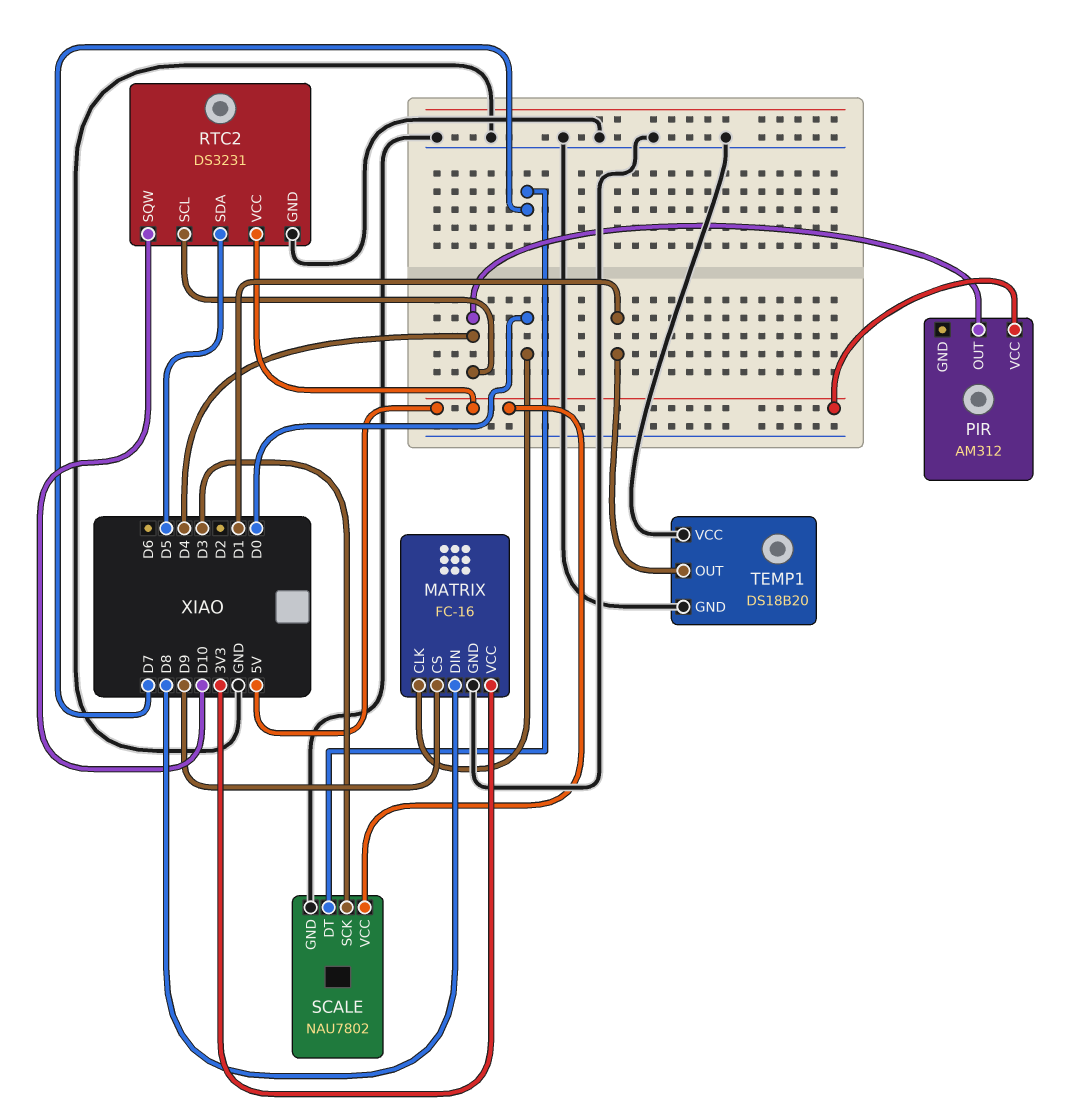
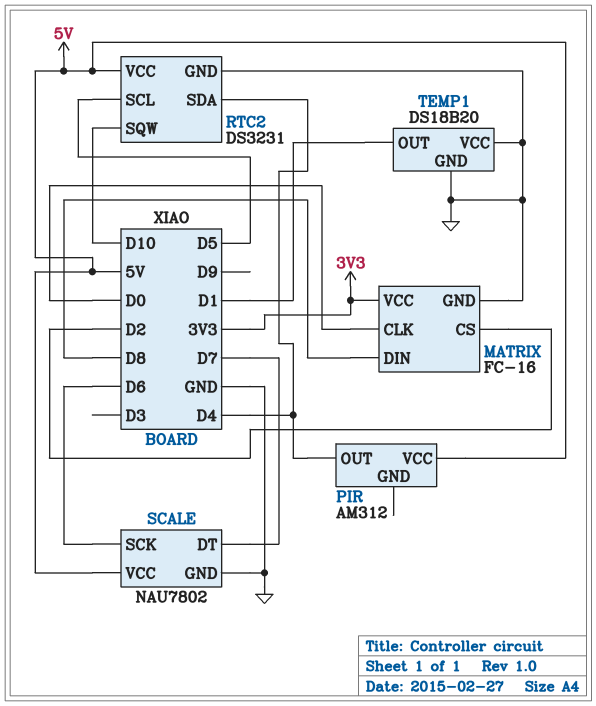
MATRIX pin CS: D9 -> D2
RTC2 pin SCL: D4 -> D5
RTC2 pin SDA: D5 -> D4
SCALE pin SCK: D3 -> D6

